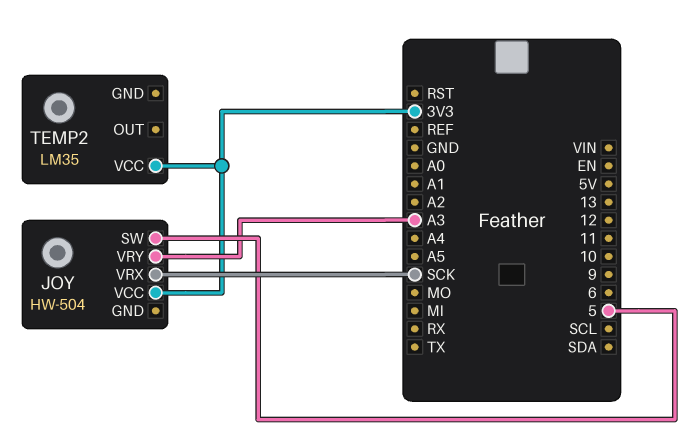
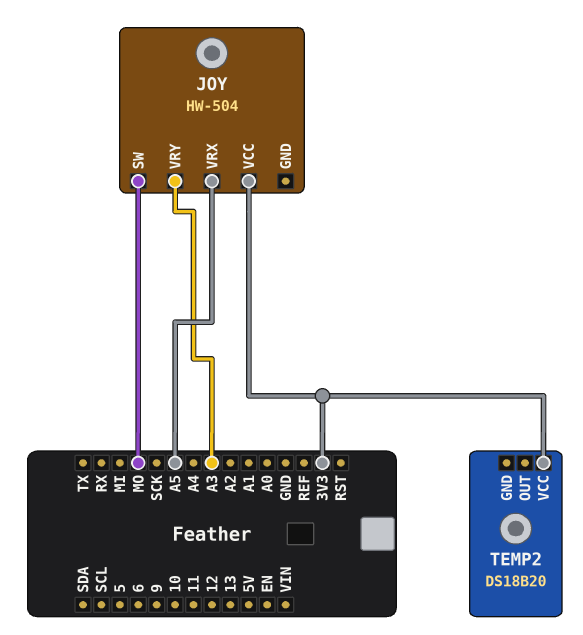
JOY pin SW: 5 -> MO
JOY pin VRX: SCK -> A5
TEMP2: LM35 -> DS18B20

